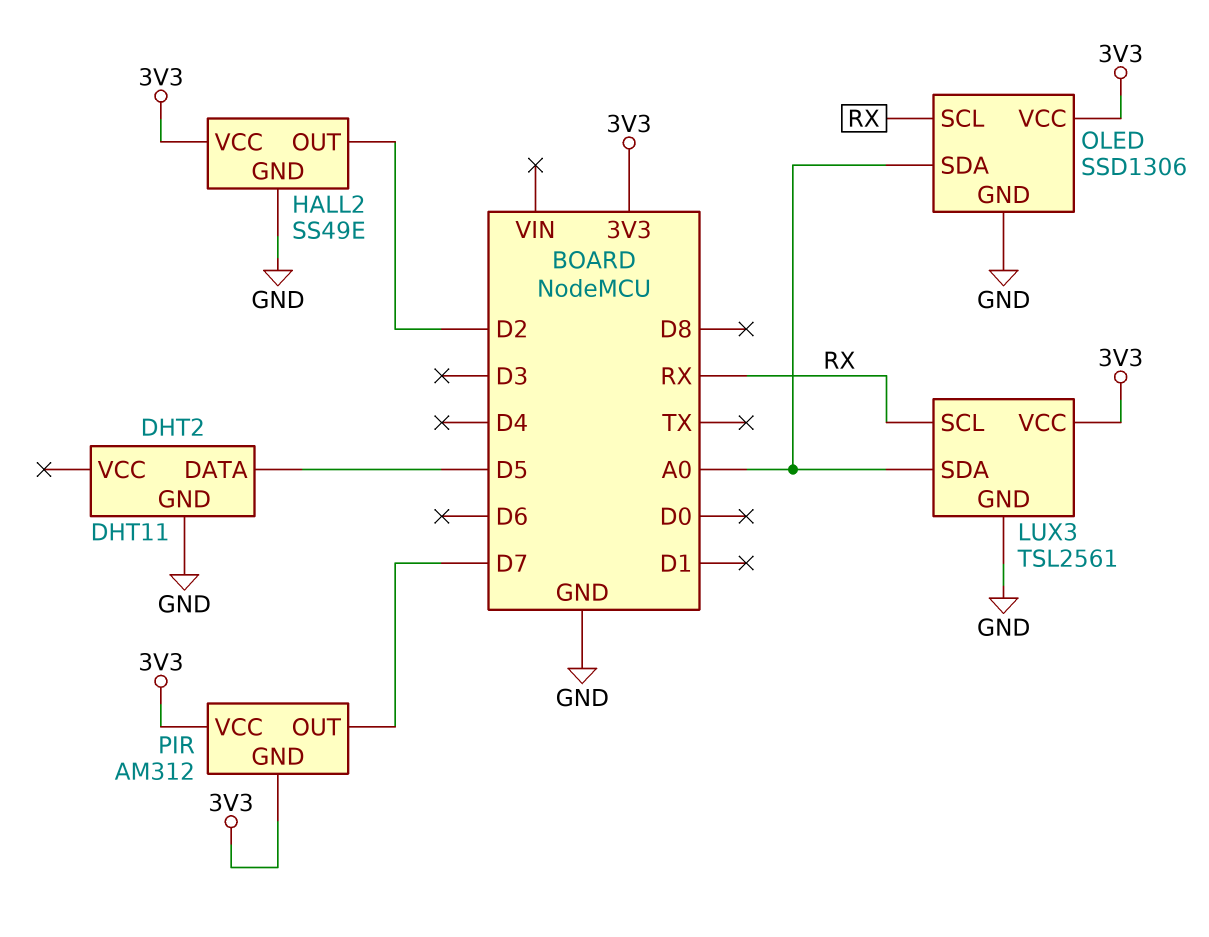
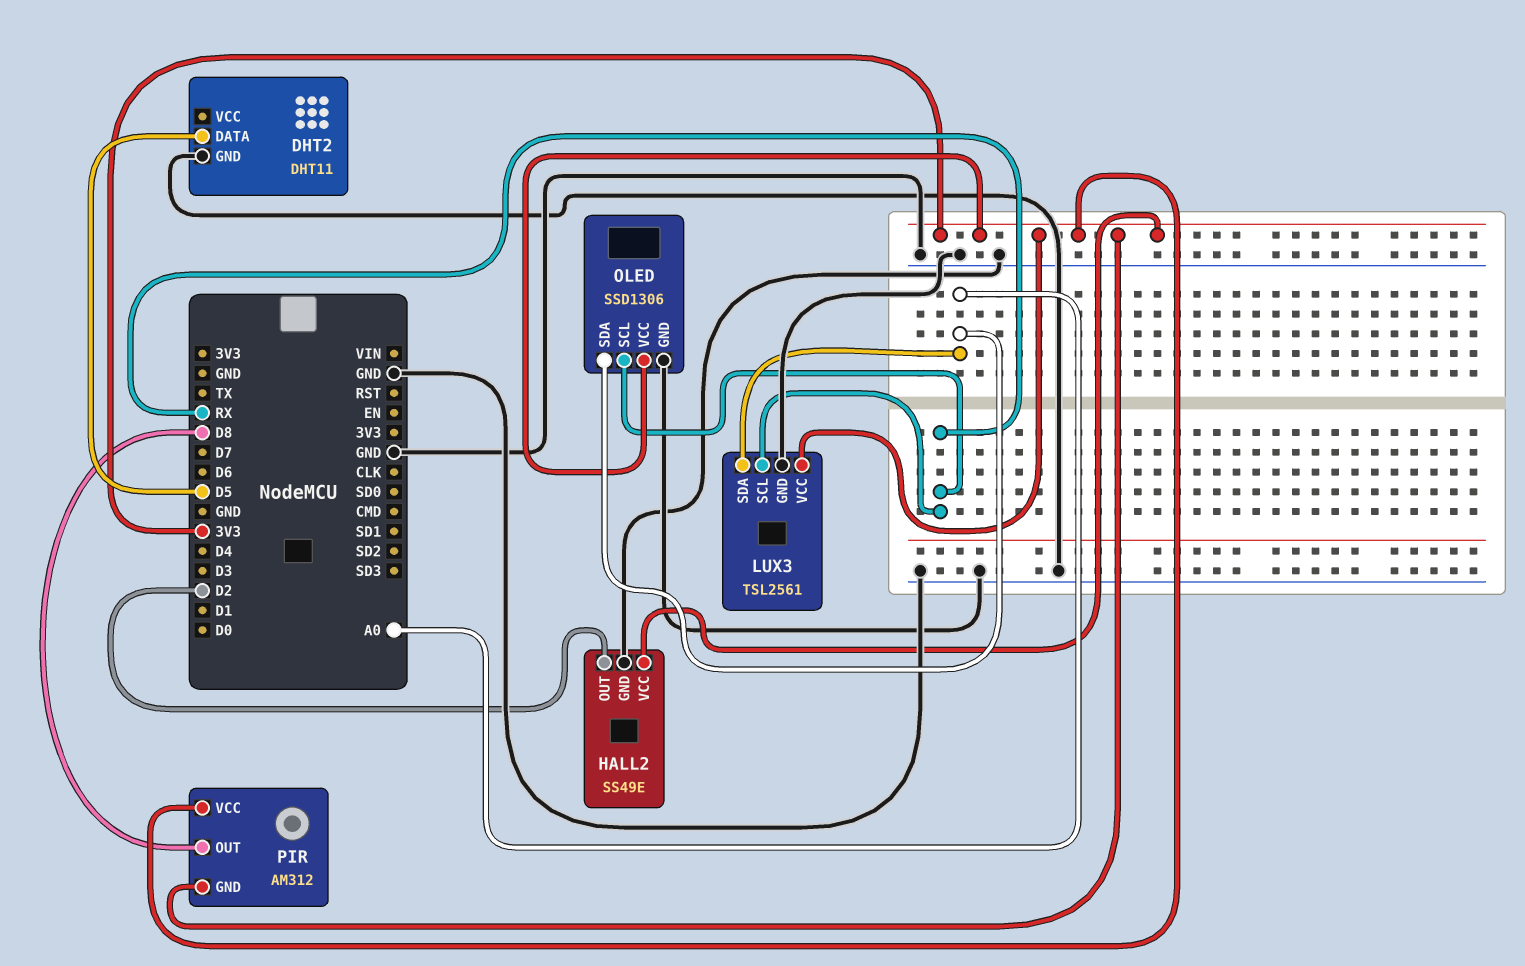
PIR pin OUT: D7 -> D8

